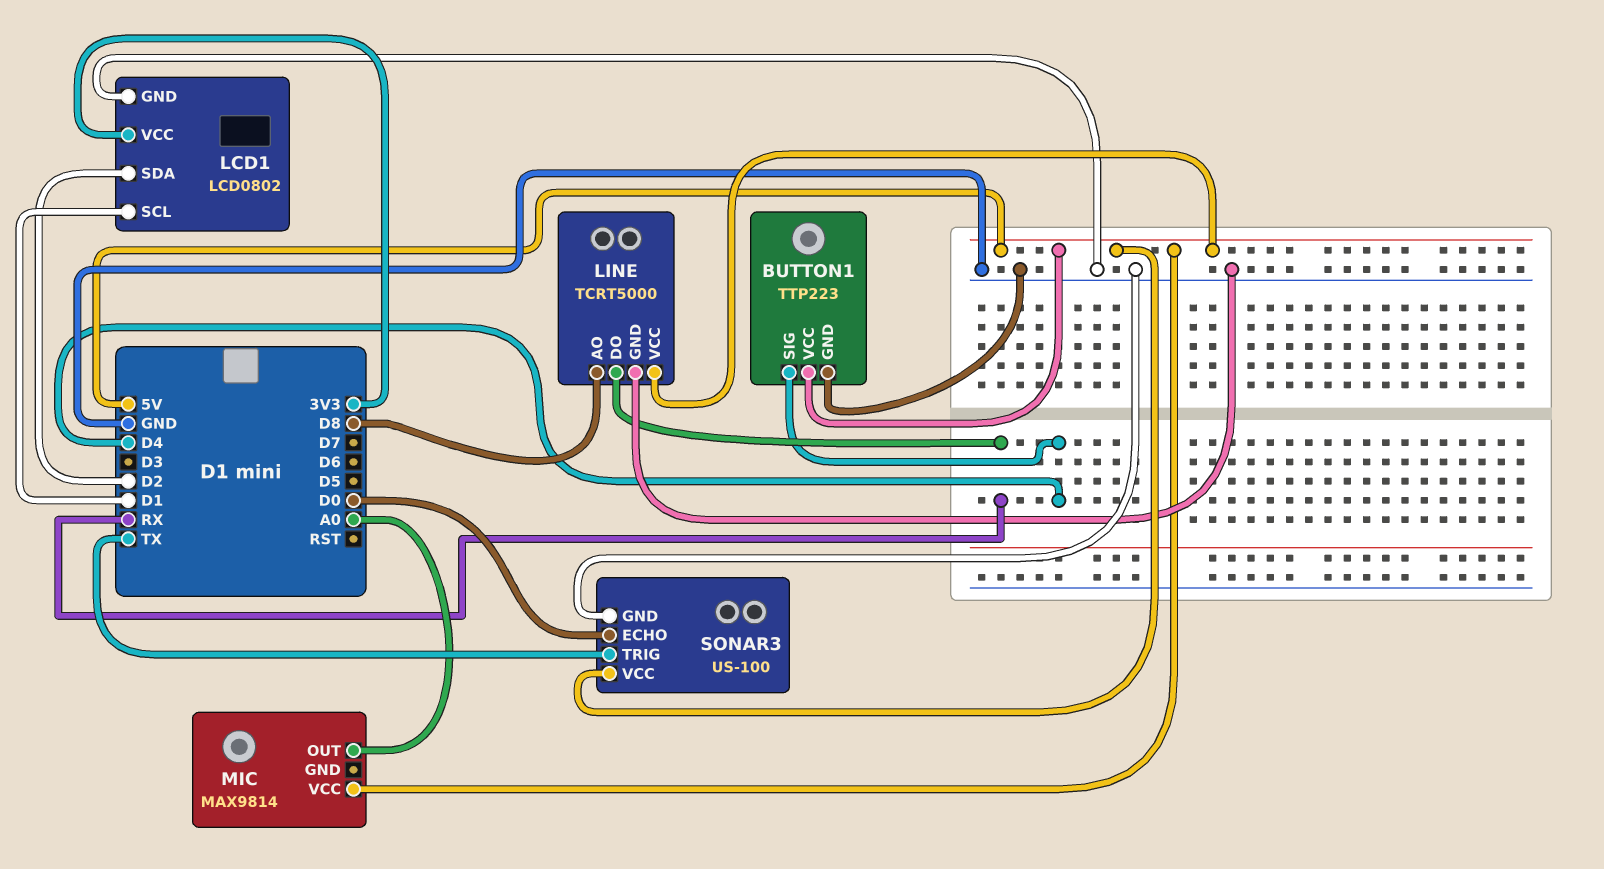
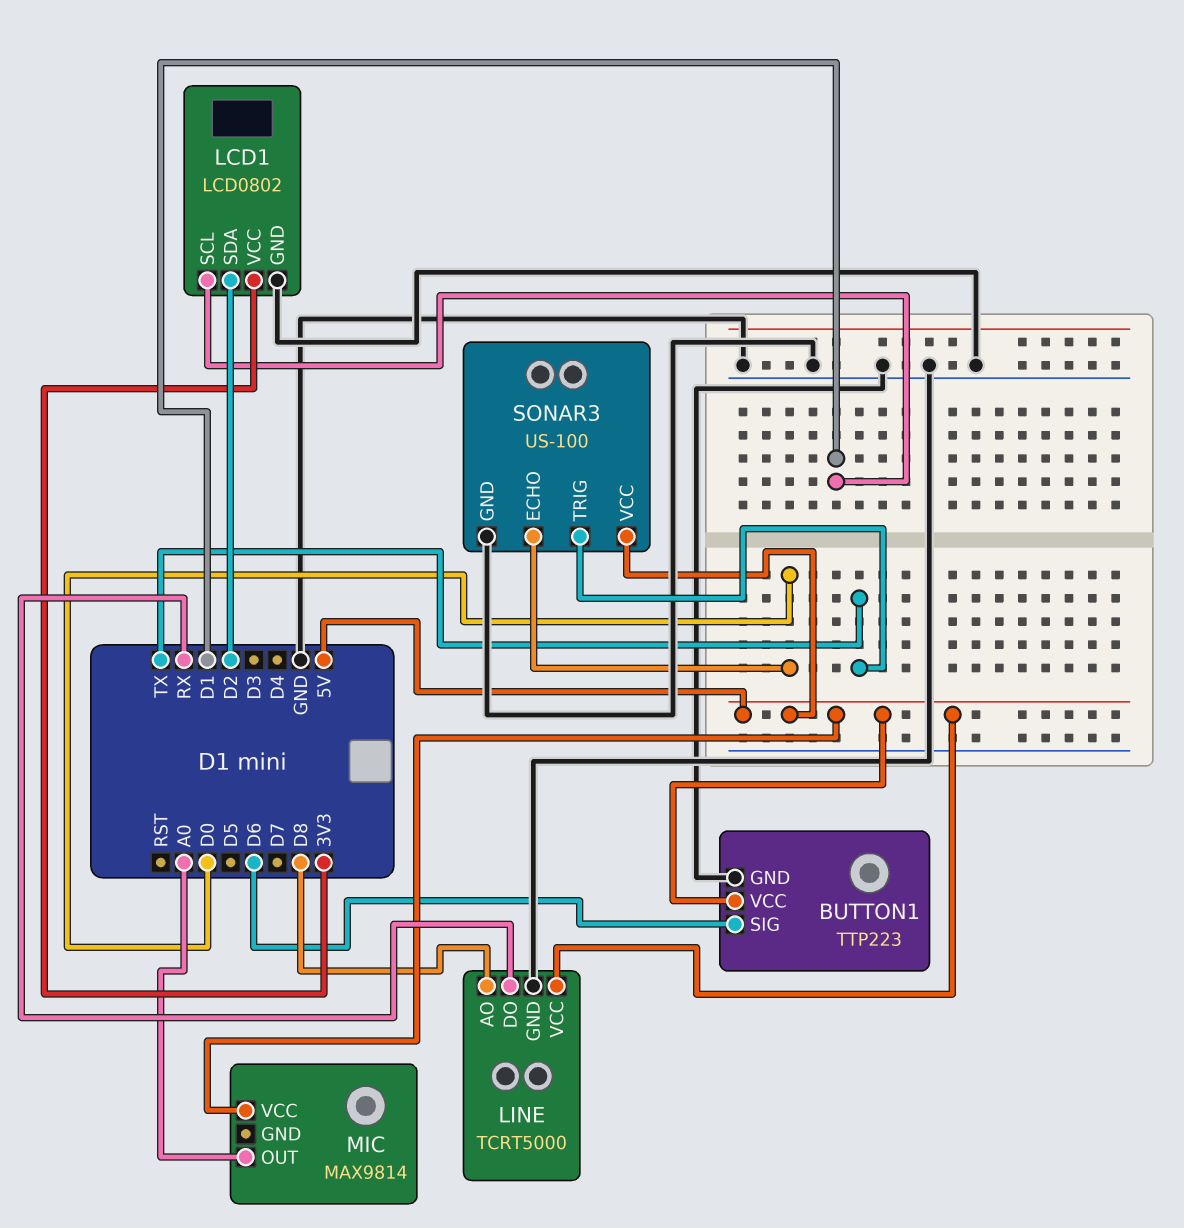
BUTTON1 pin SIG: D4 -> D6

